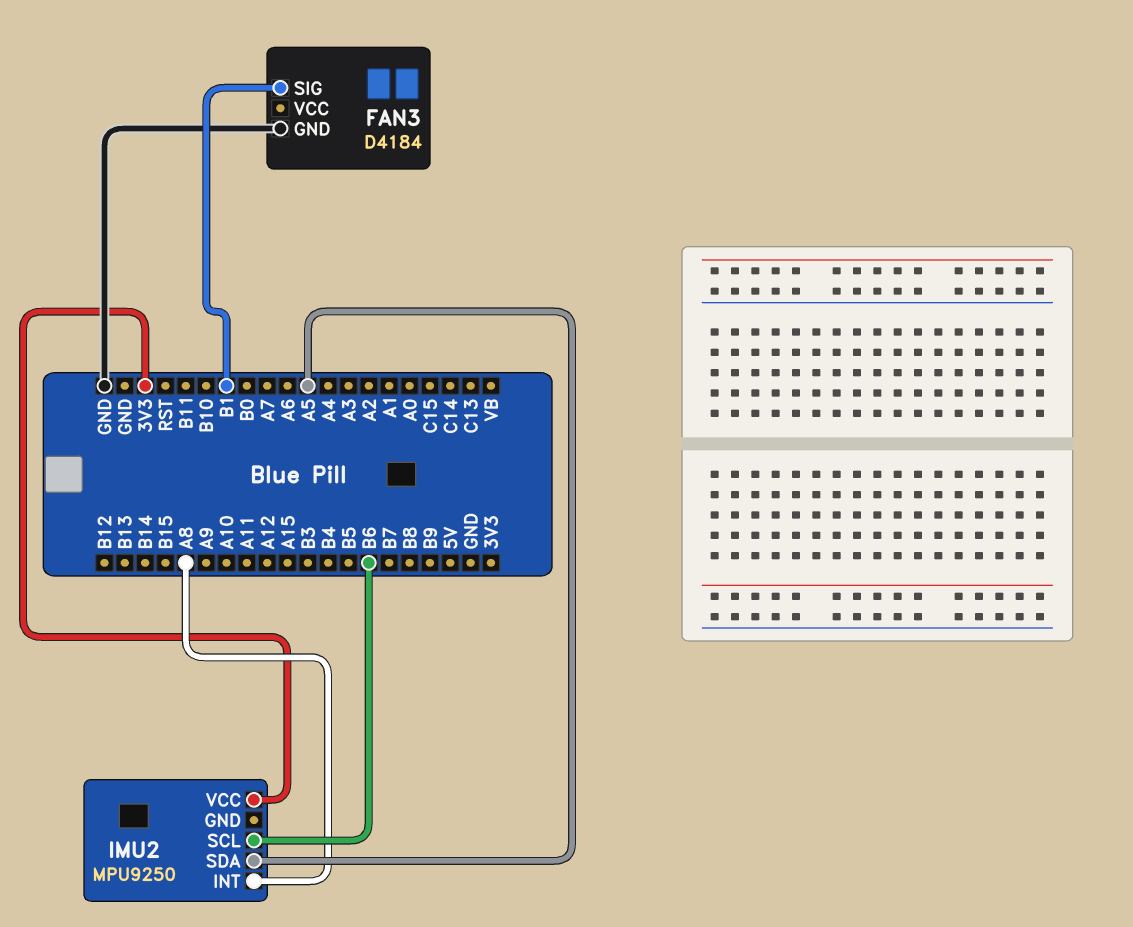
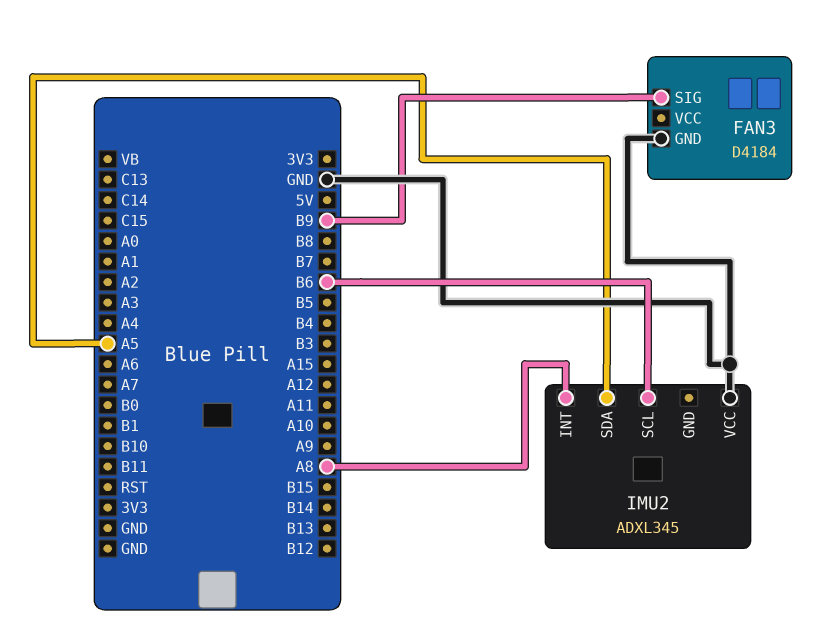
FAN3 pin SIG: B1 -> B9
IMU2: MPU9250 -> ADXL345
IMU2 pin VCC: 3V3 -> GND

